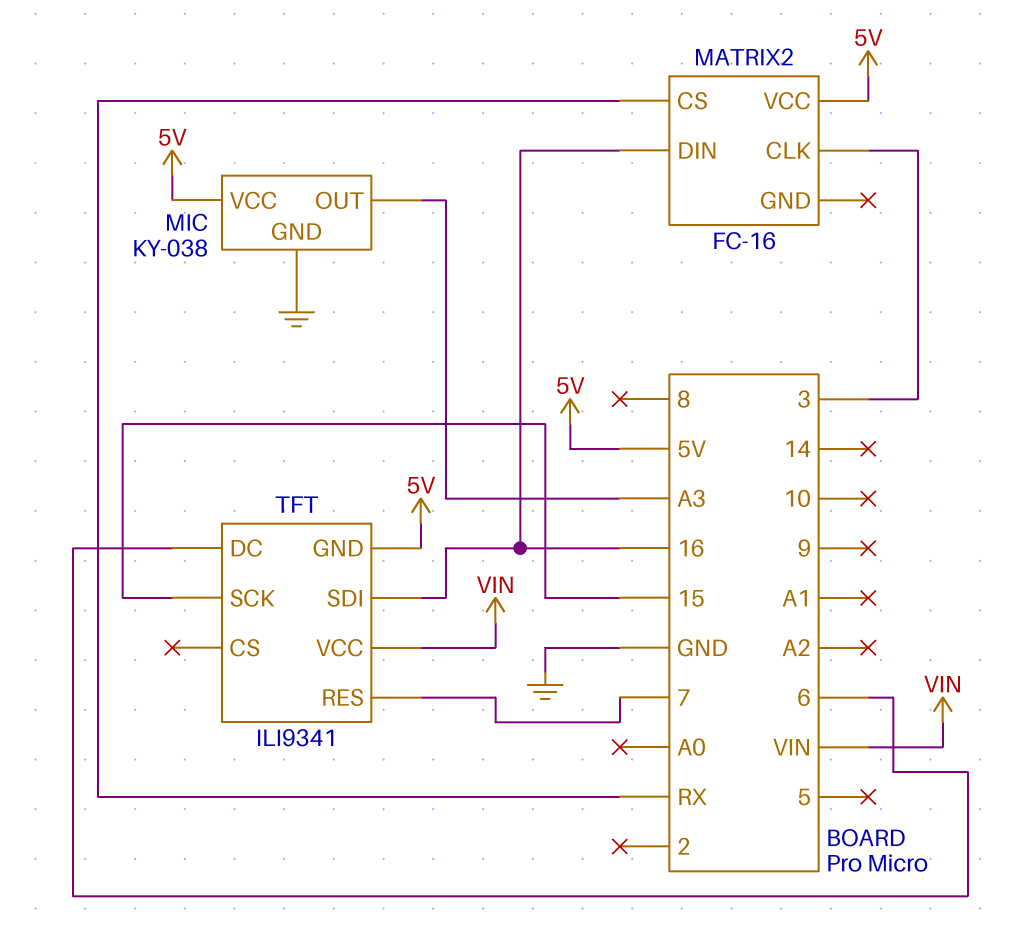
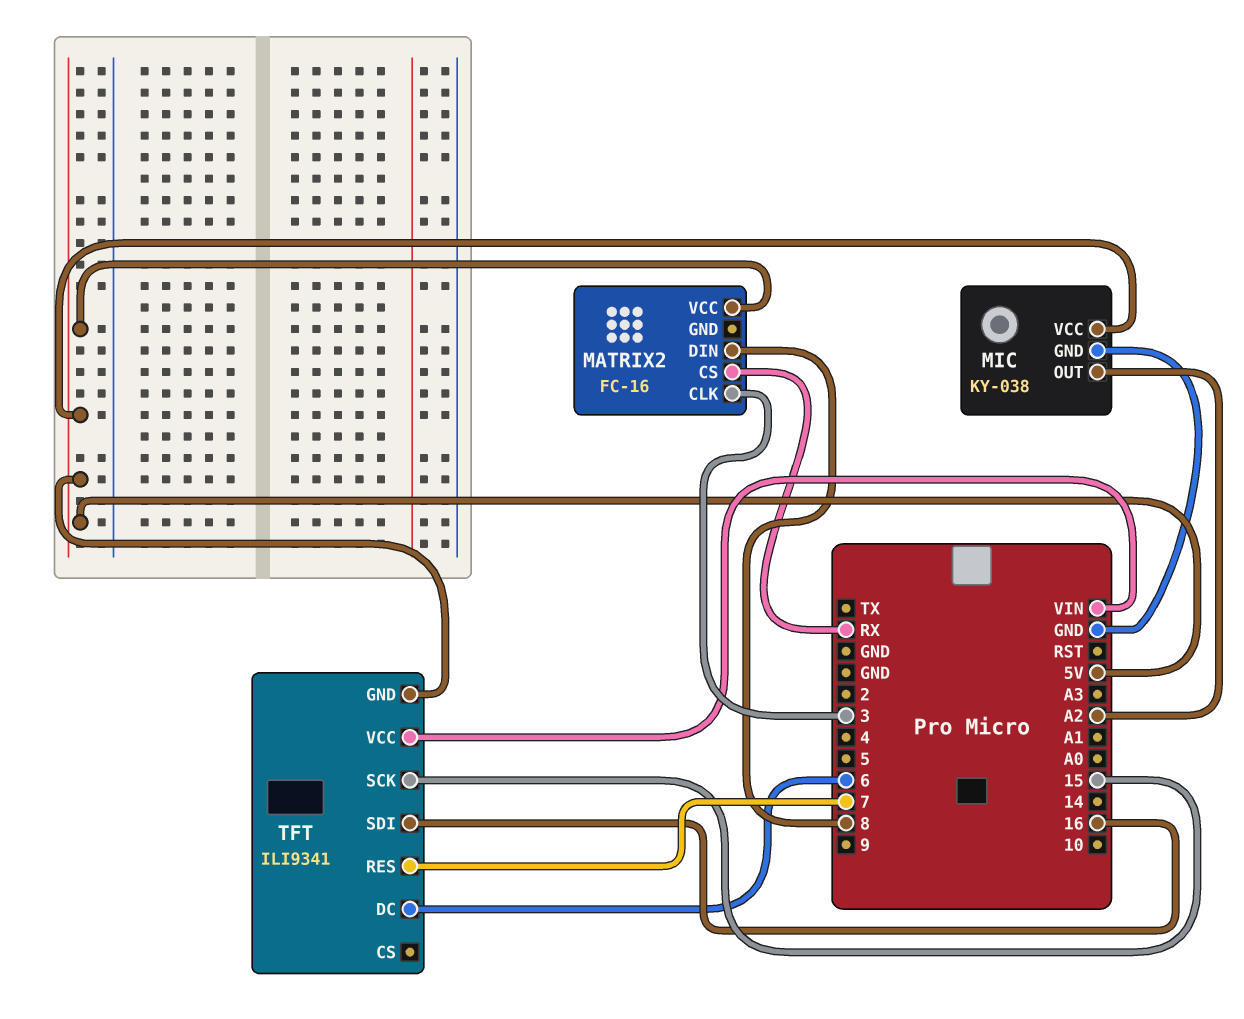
MATRIX2 pin DIN: 16 -> 8
MIC pin OUT: A3 -> A2

